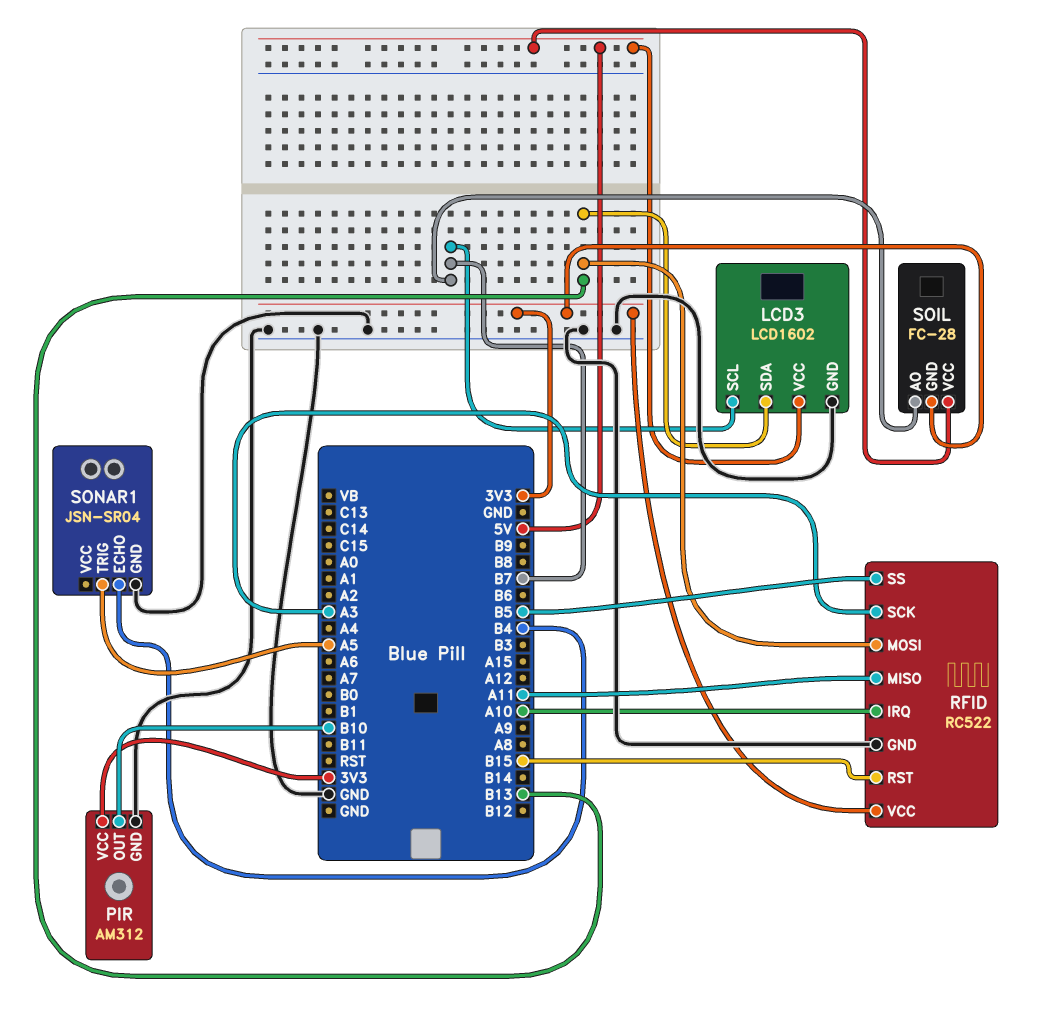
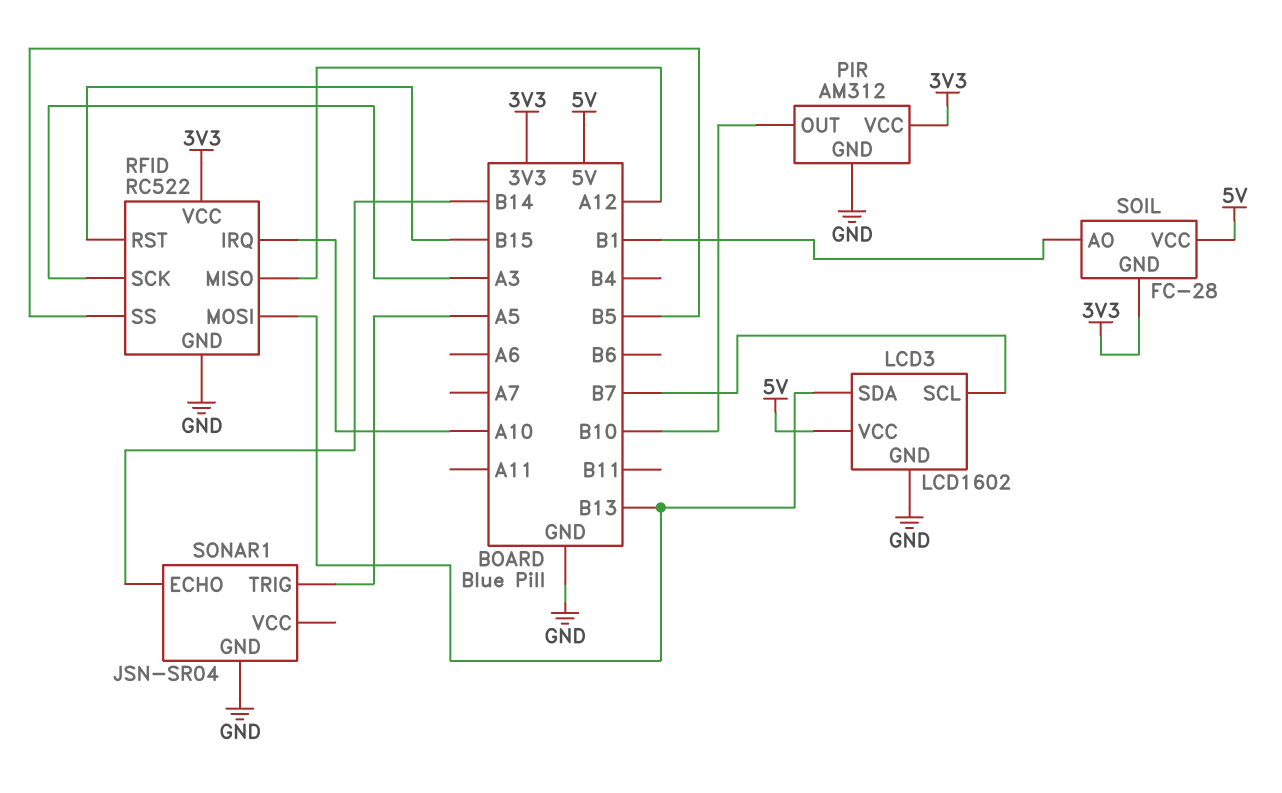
RFID pin MISO: A11 -> A12
SOIL pin AO: B7 -> B1
SONAR1 pin ECHO: B4 -> B14

